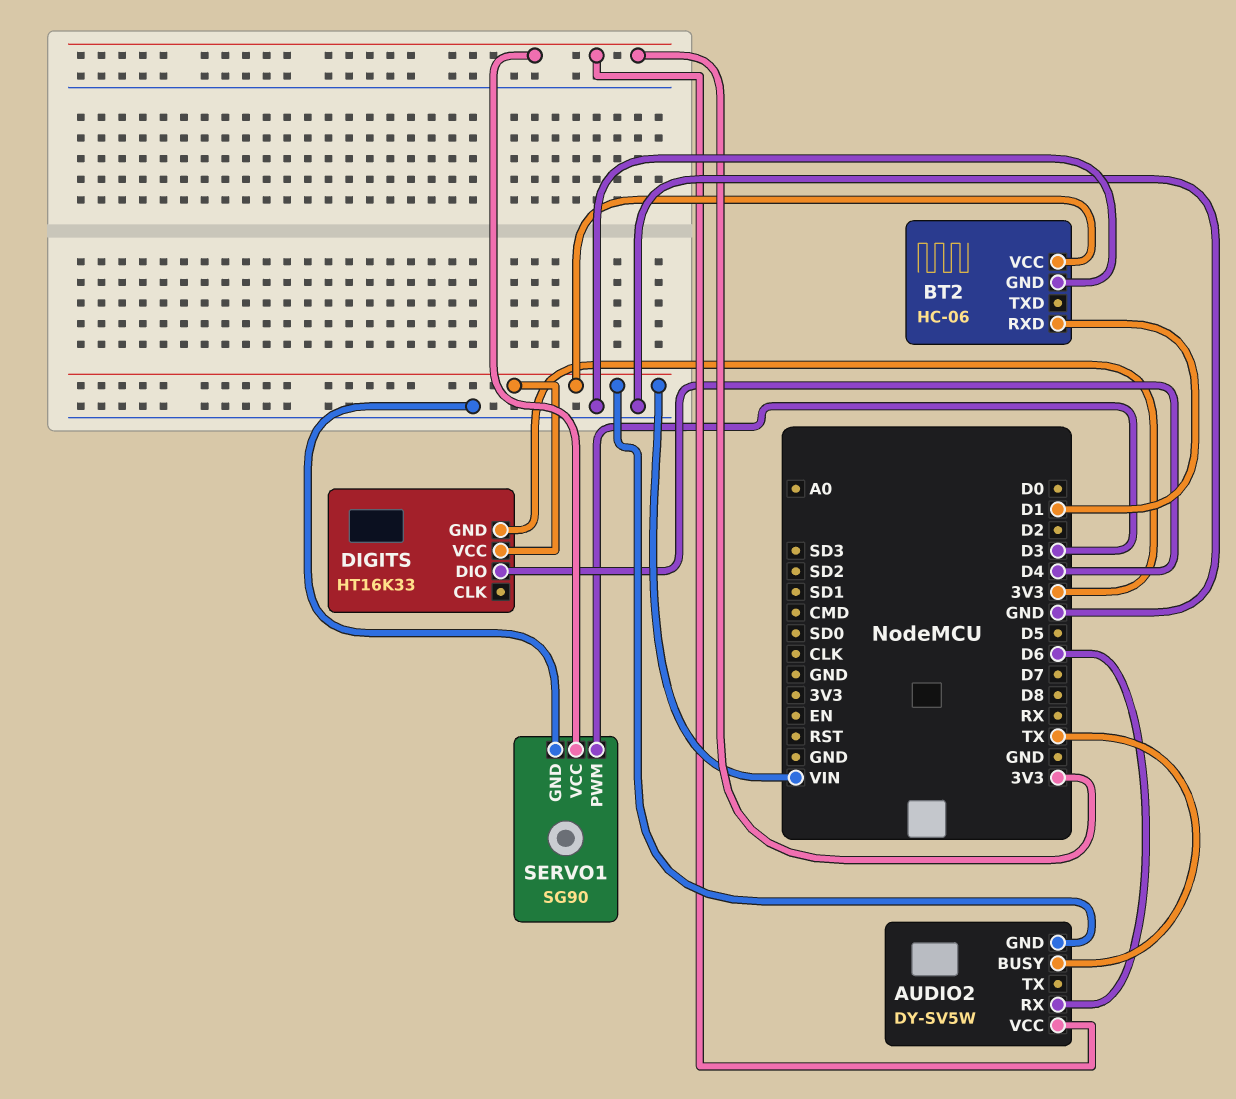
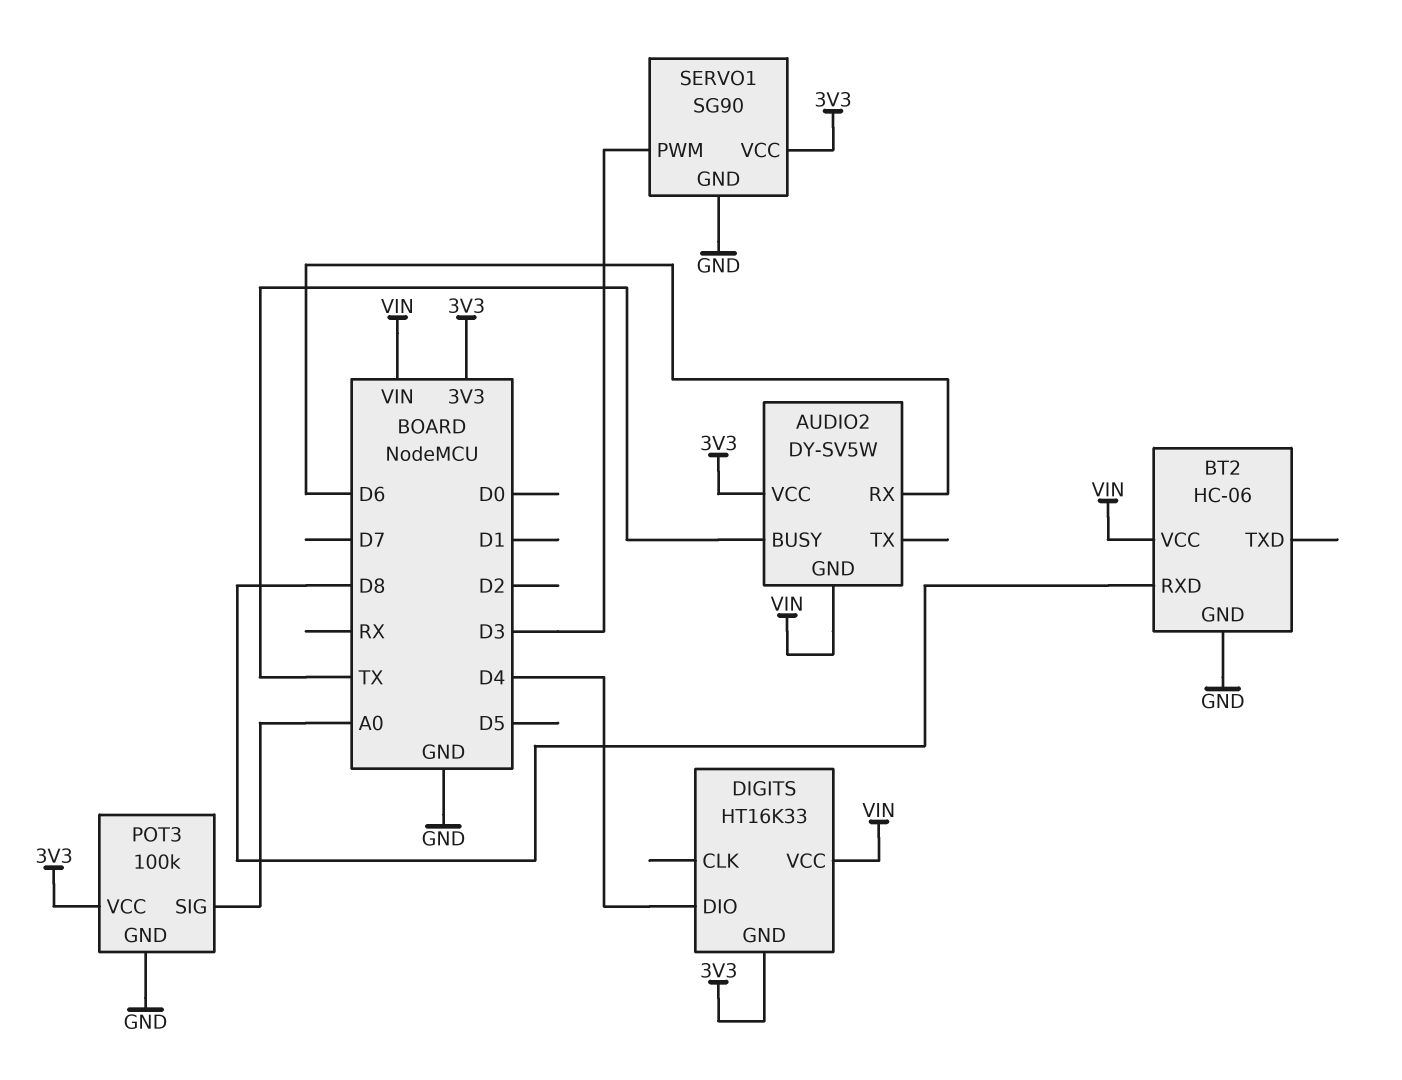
BT2 pin RXD: D1 -> D8
POT3: none -> 100k
POT3 pin GND: none -> GND
POT3 pin SIG: none -> A0
POT3 pin VCC: none -> 3V3

